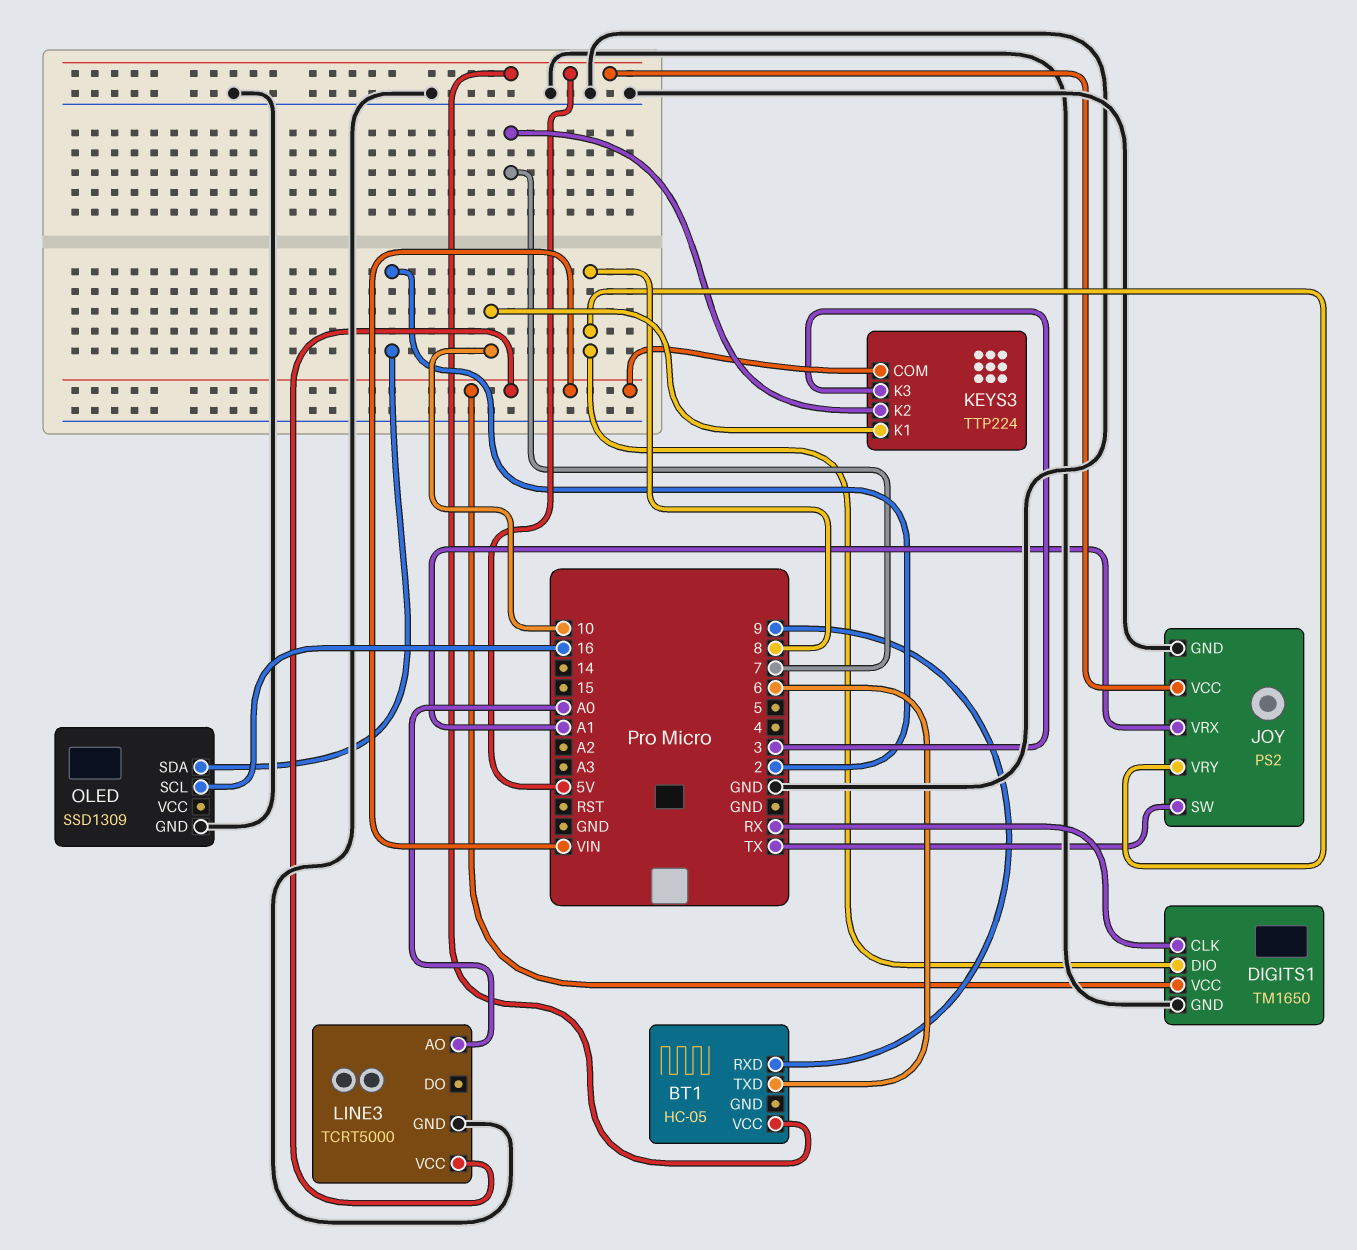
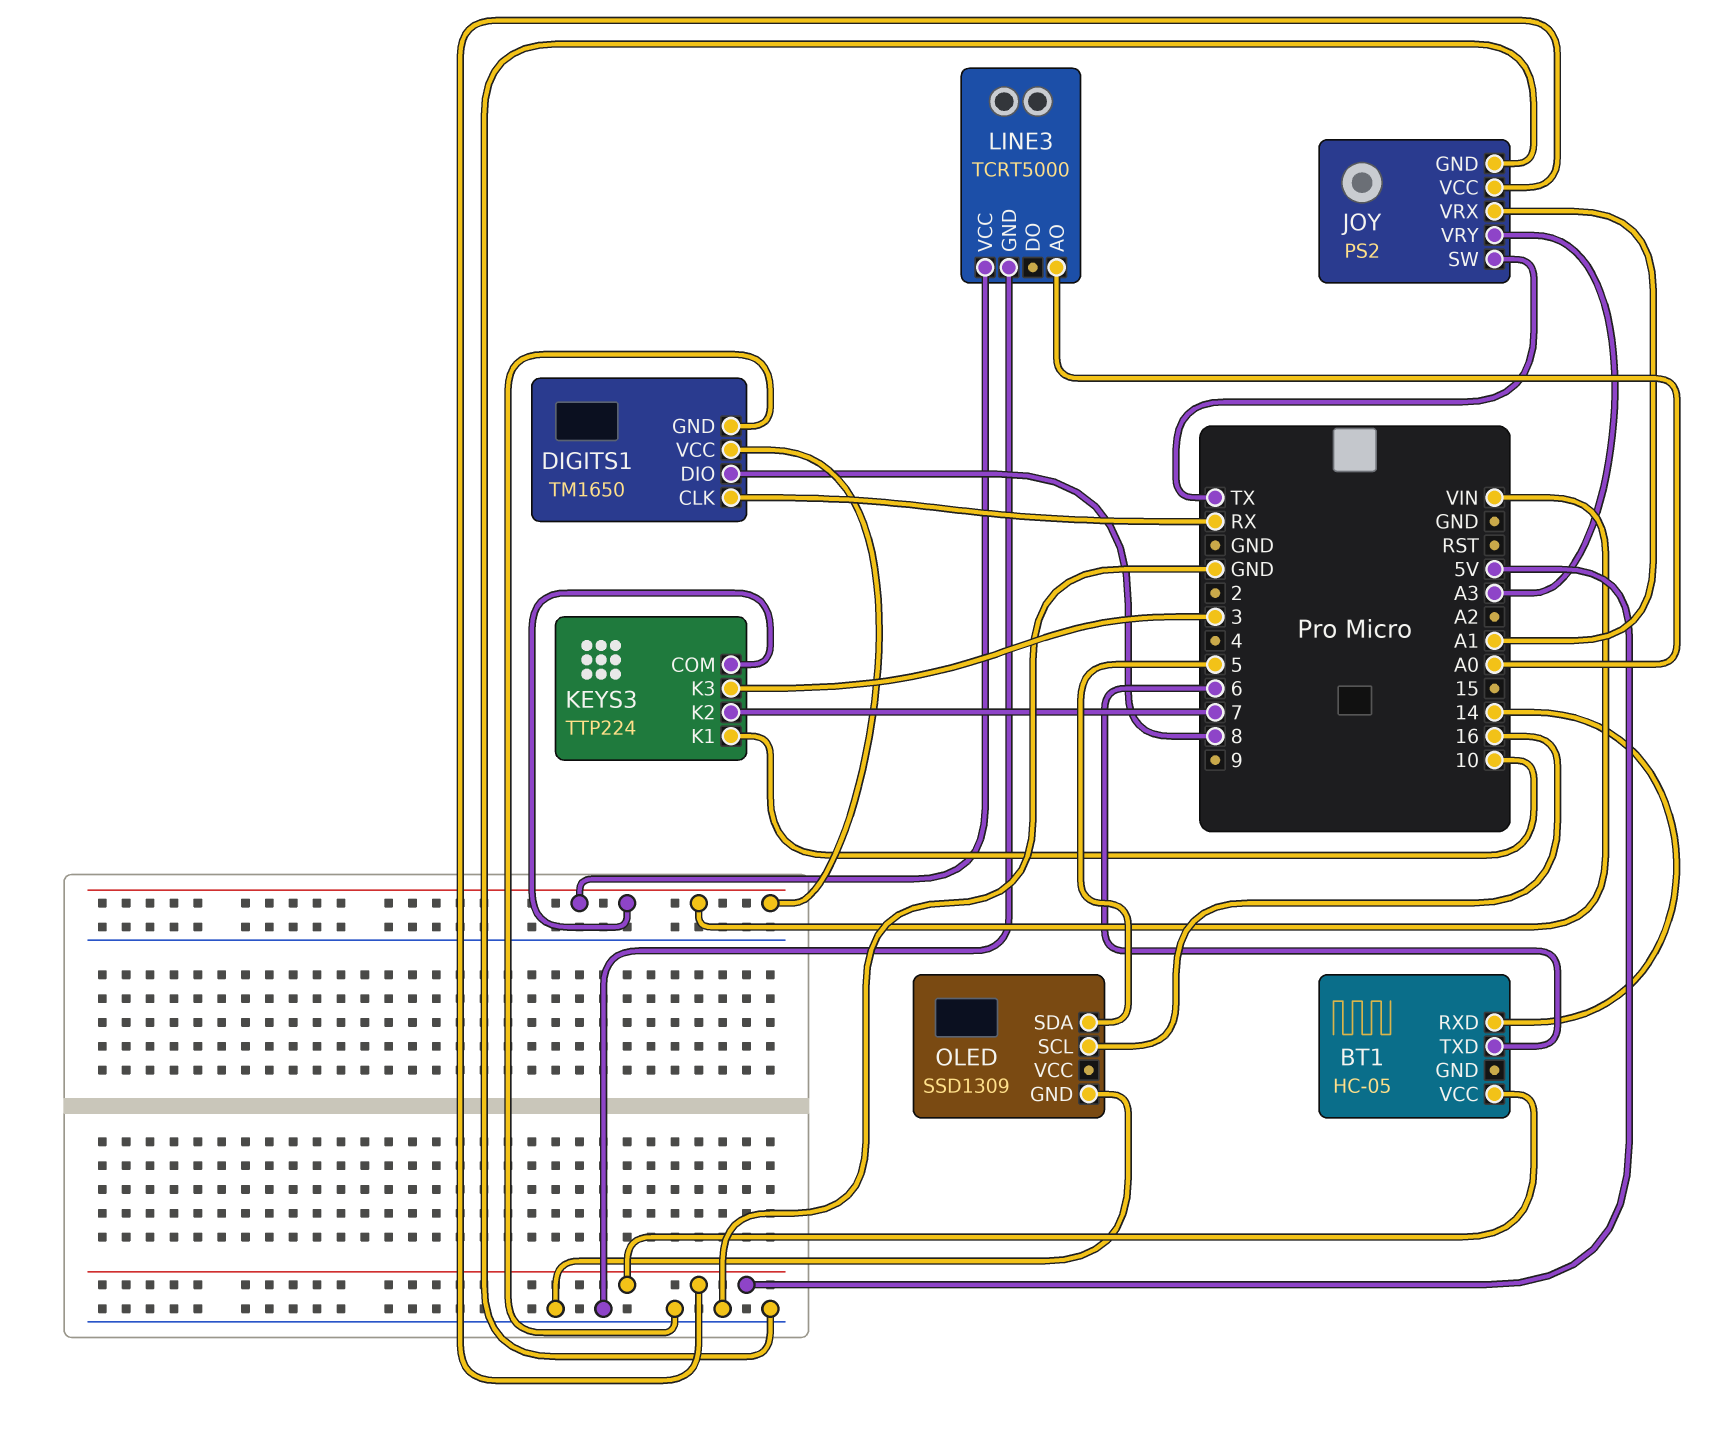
BT1 pin RXD: 9 -> 14
JOY pin VRY: 8 -> A3
OLED pin SDA: 2 -> 5

